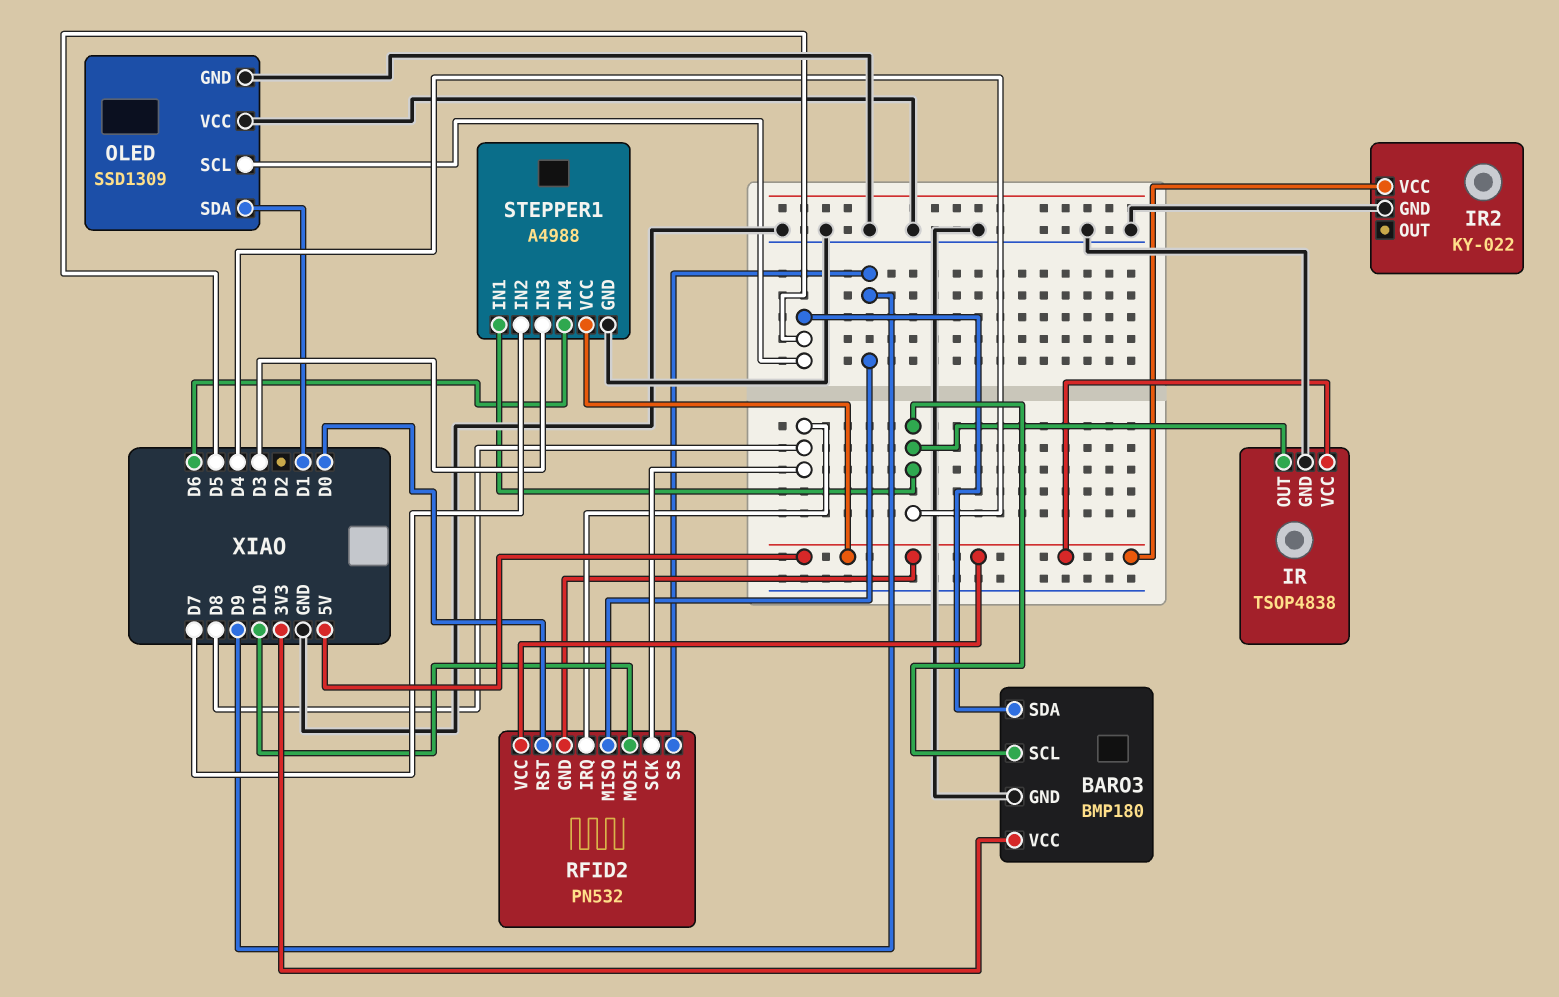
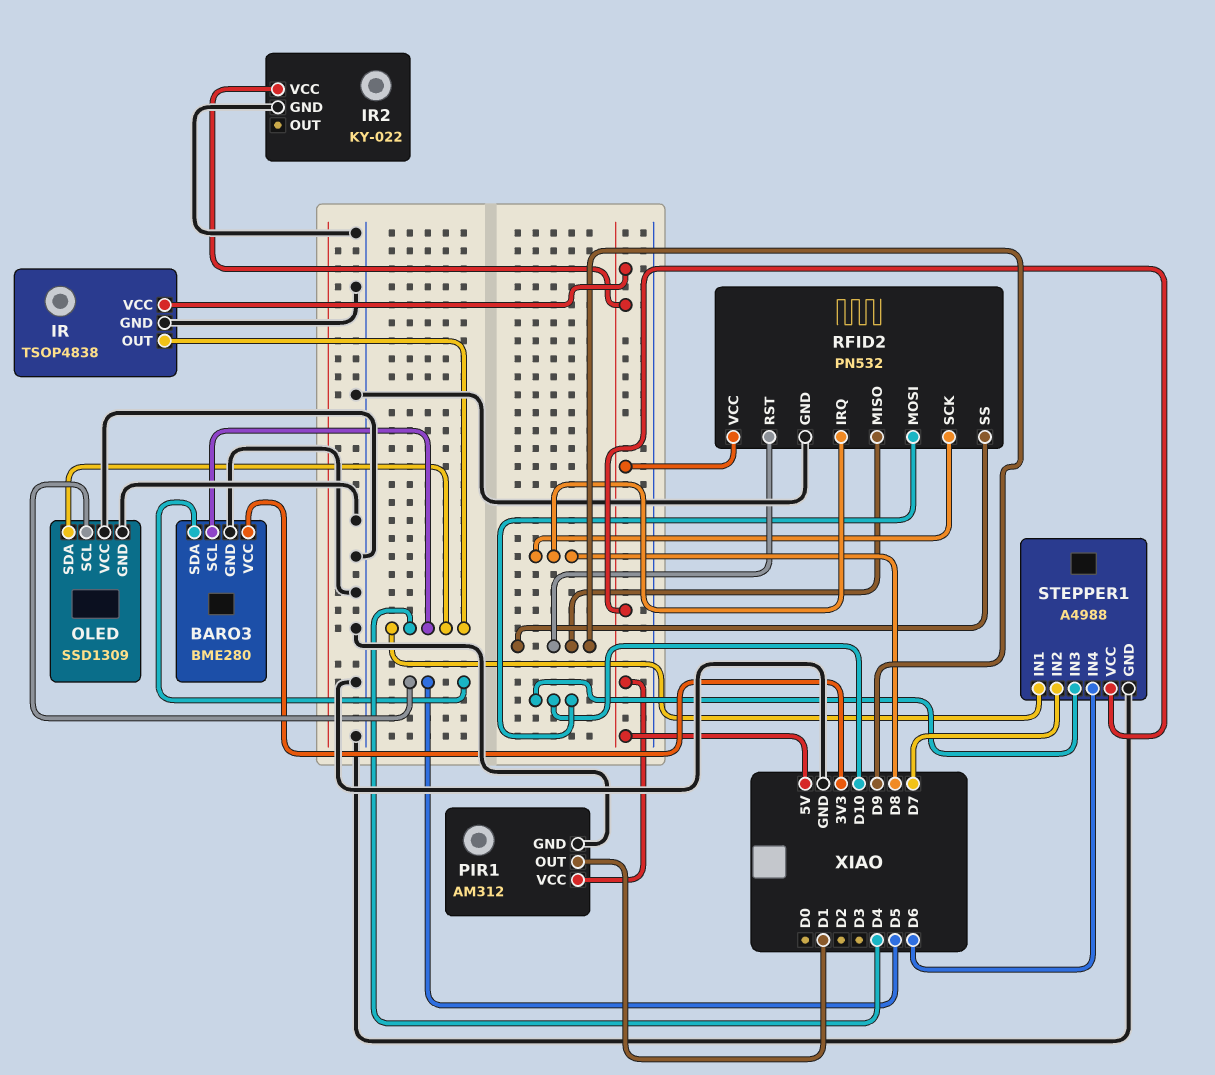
BARO3: BMP180 -> BME280
OLED pin SDA: D1 -> D4
PIR1: none -> AM312
PIR1 pin GND: none -> GND
PIR1 pin OUT: none -> D1
PIR1 pin VCC: none -> 5V
RFID2 pin GND: 5V -> GND
RFID2 pin RST: D0 -> D9
STEPPER1 pin IN3: D3 -> D10

